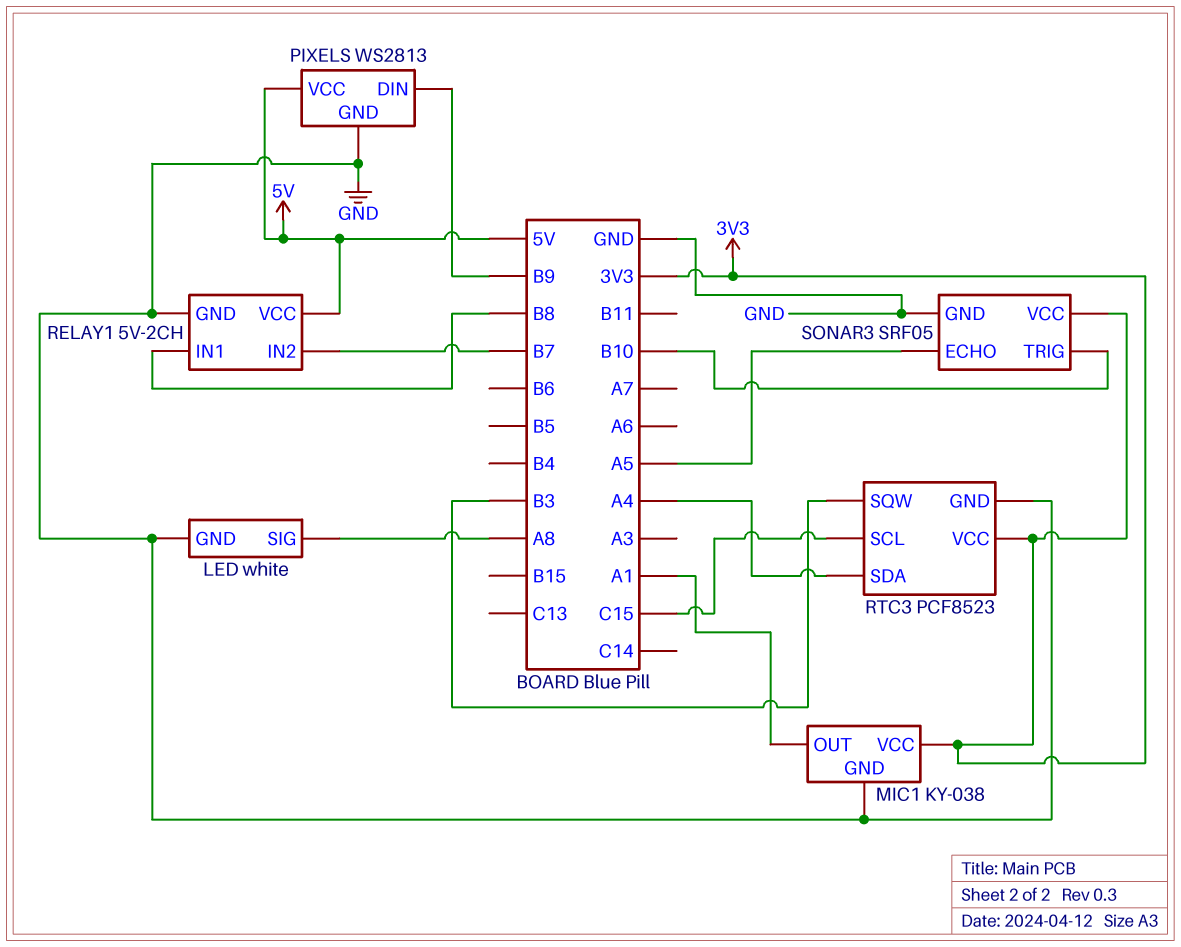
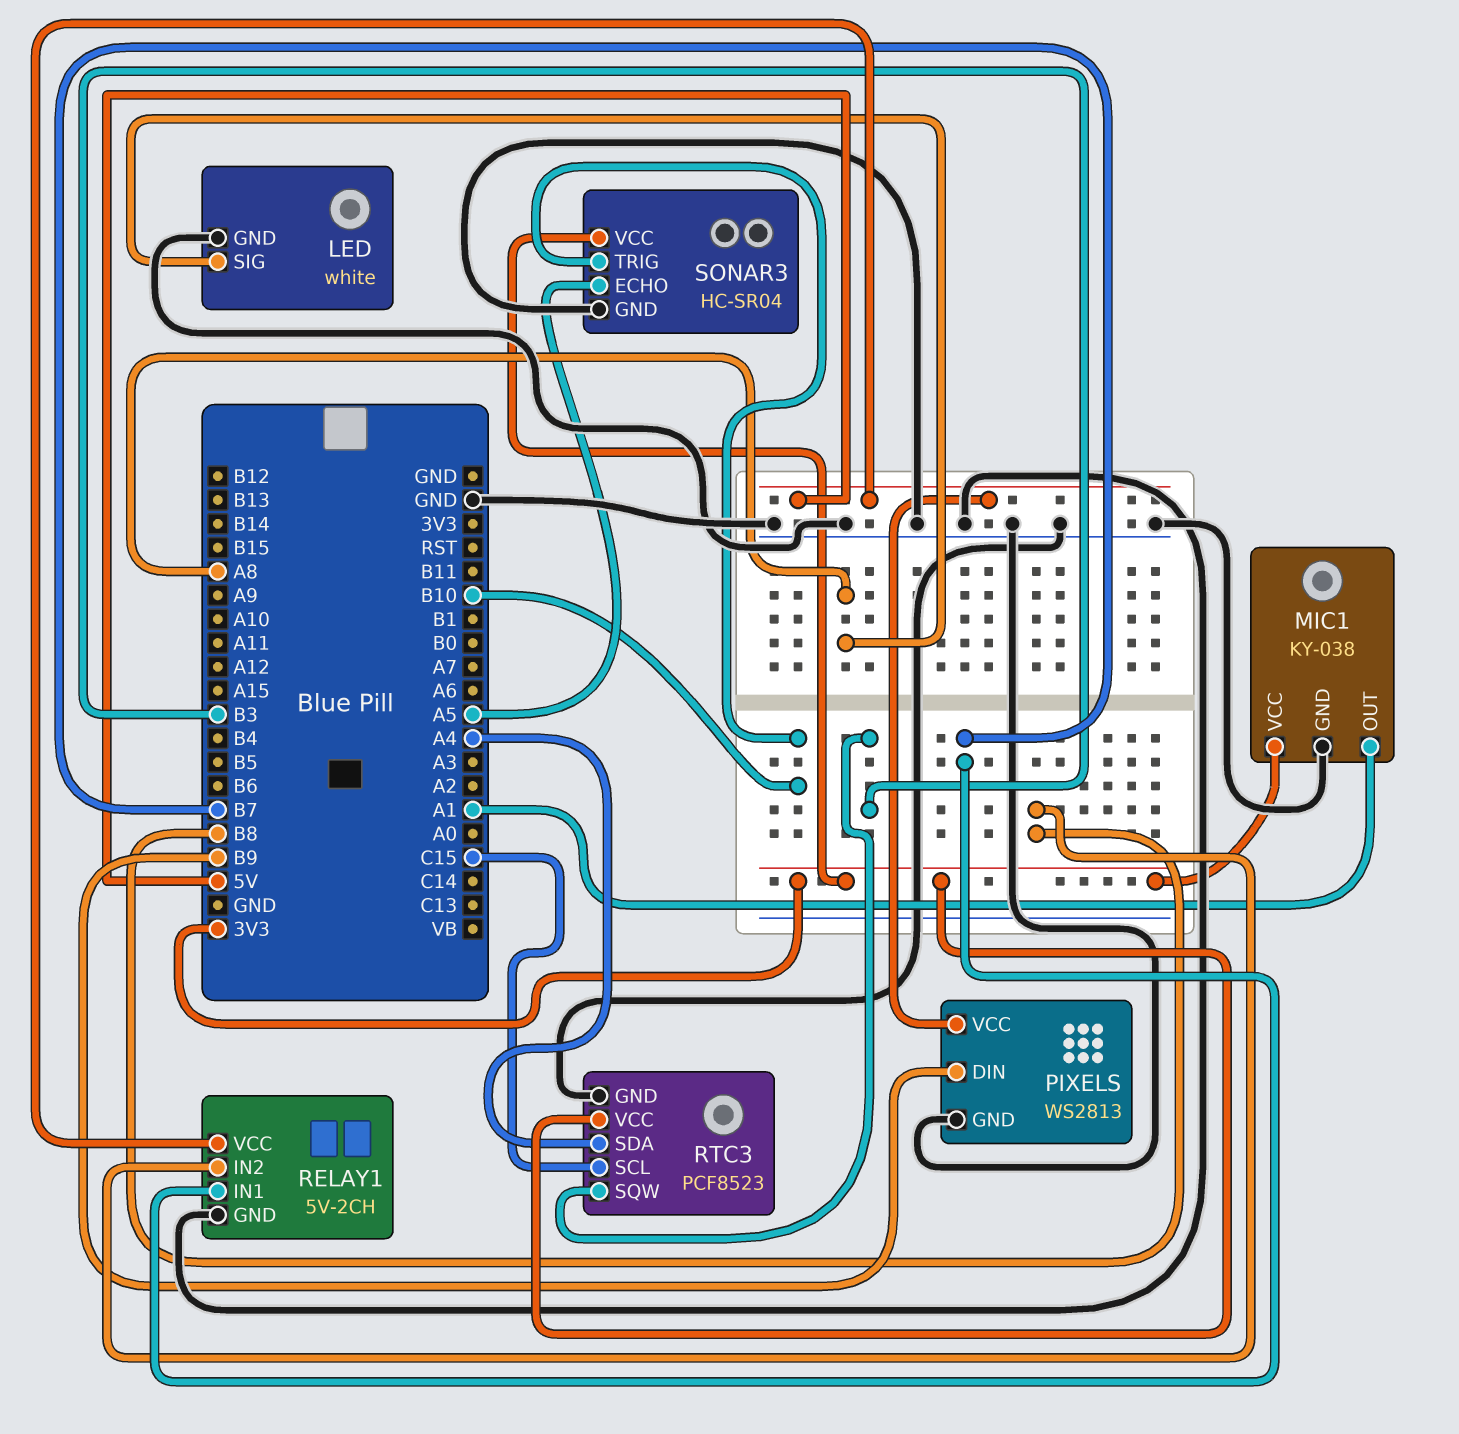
RELAY1 pin IN1: B8 -> B7
RELAY1 pin IN2: B7 -> B8
SONAR3: SRF05 -> HC-SR04

